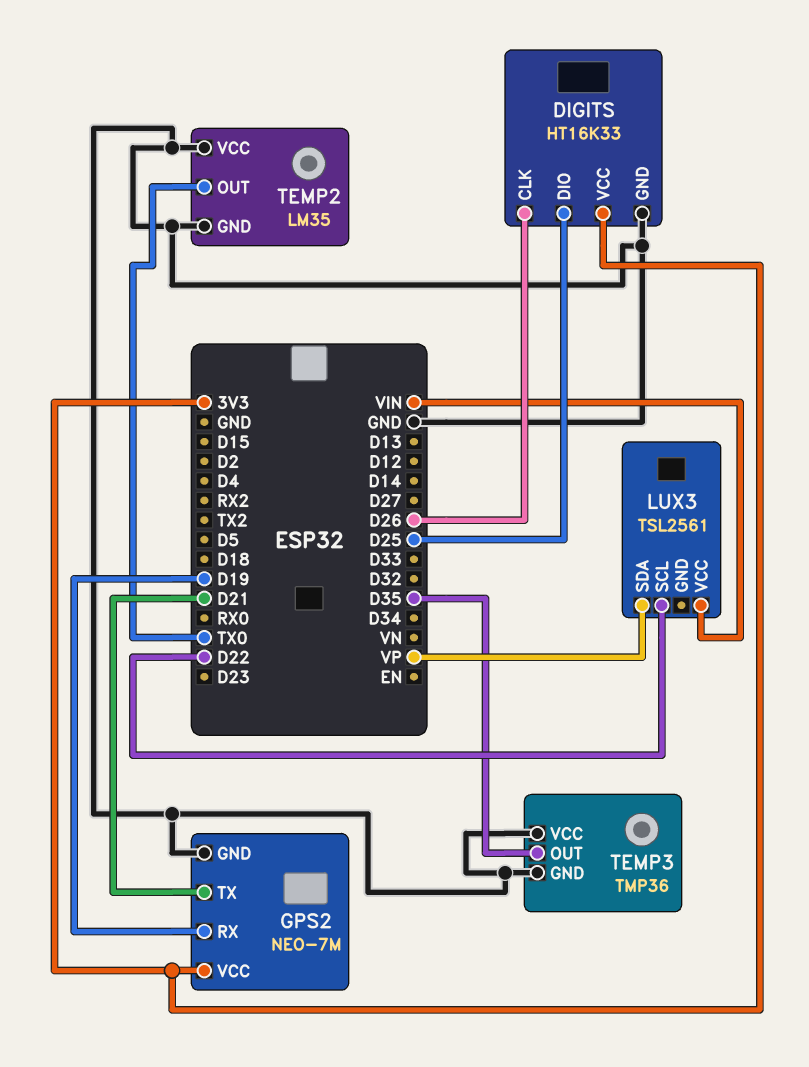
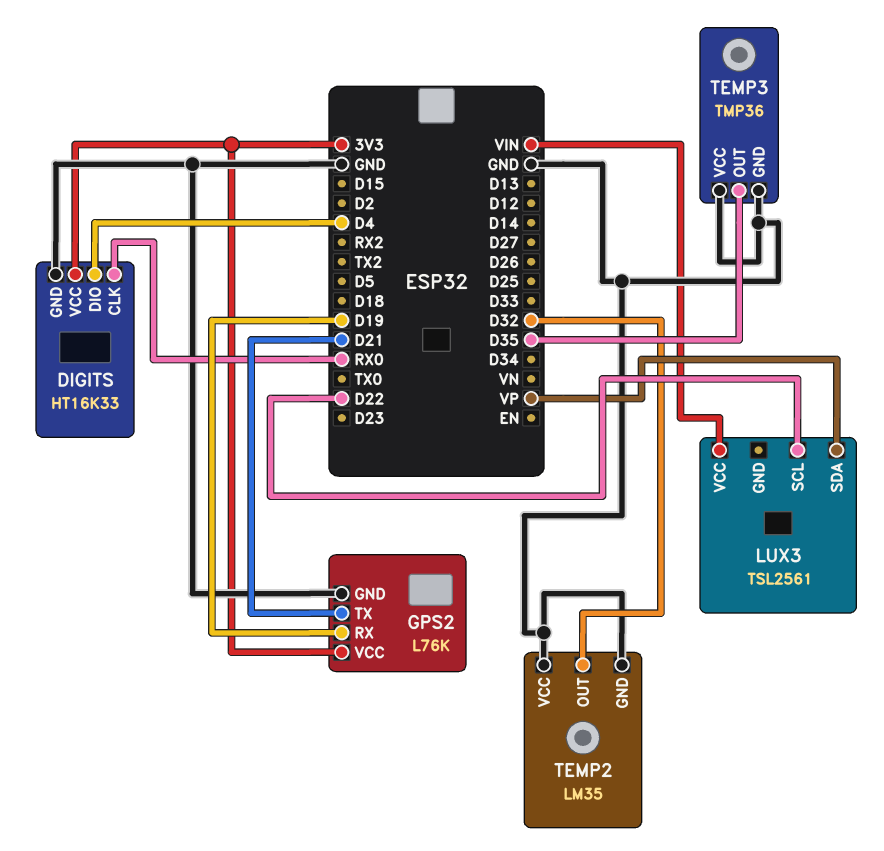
DIGITS pin CLK: D26 -> RX0
DIGITS pin DIO: D25 -> D4
GPS2: NEO-7M -> L76K
TEMP2 pin OUT: TX0 -> D32

